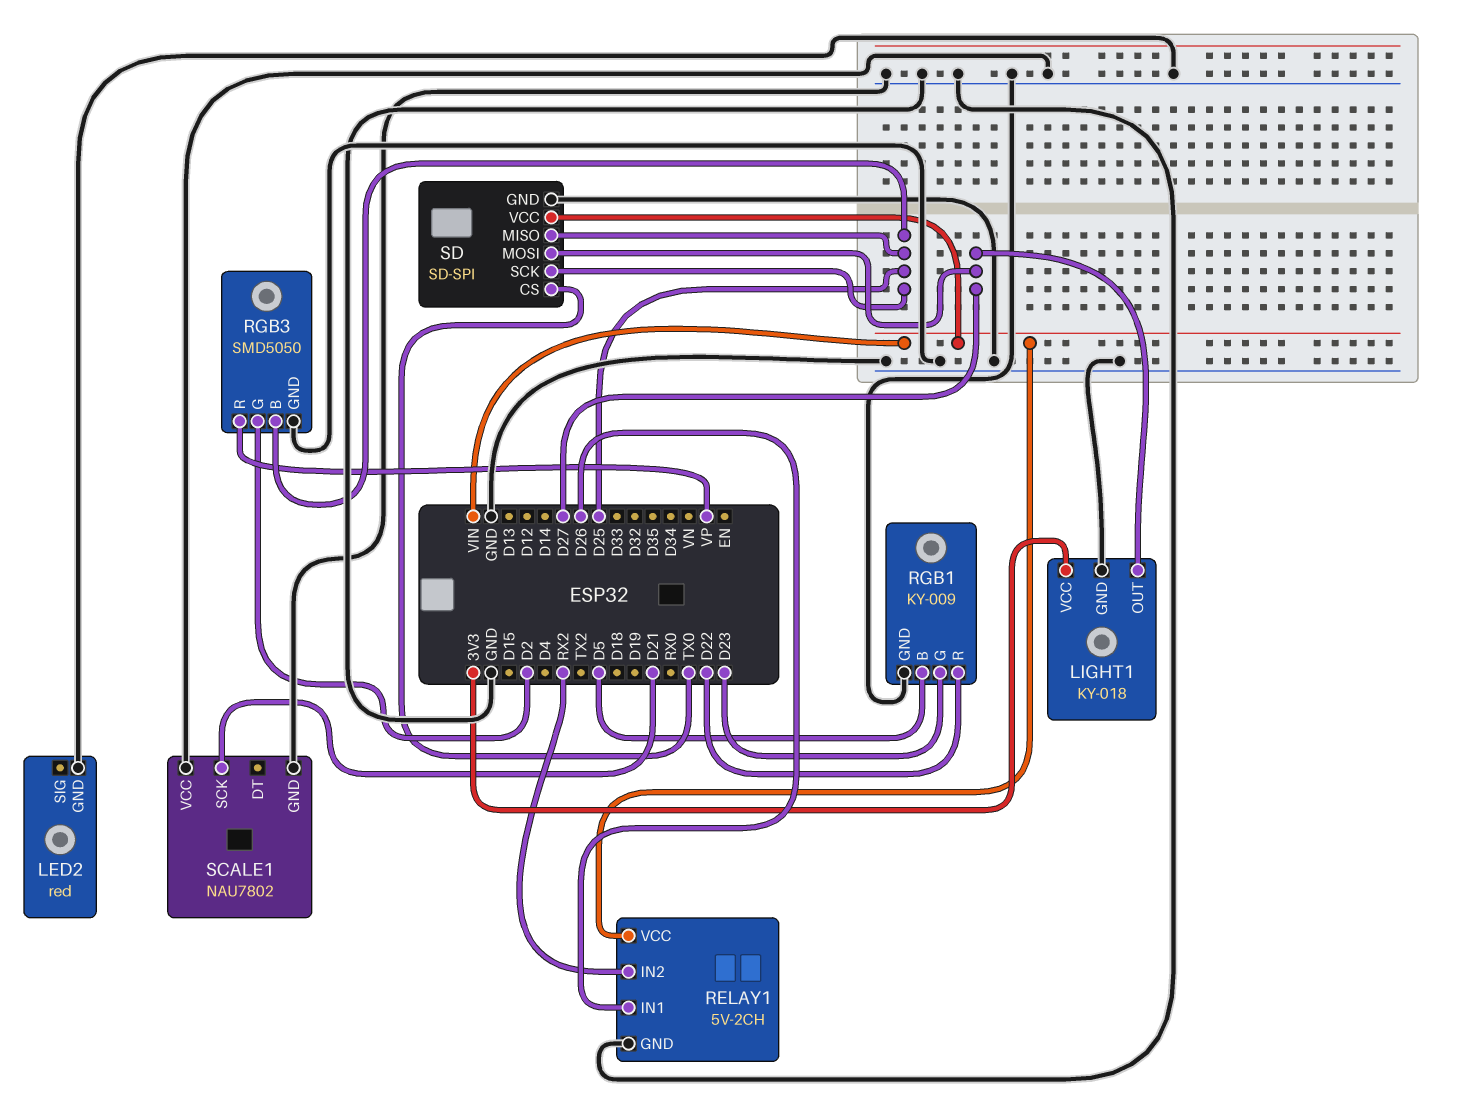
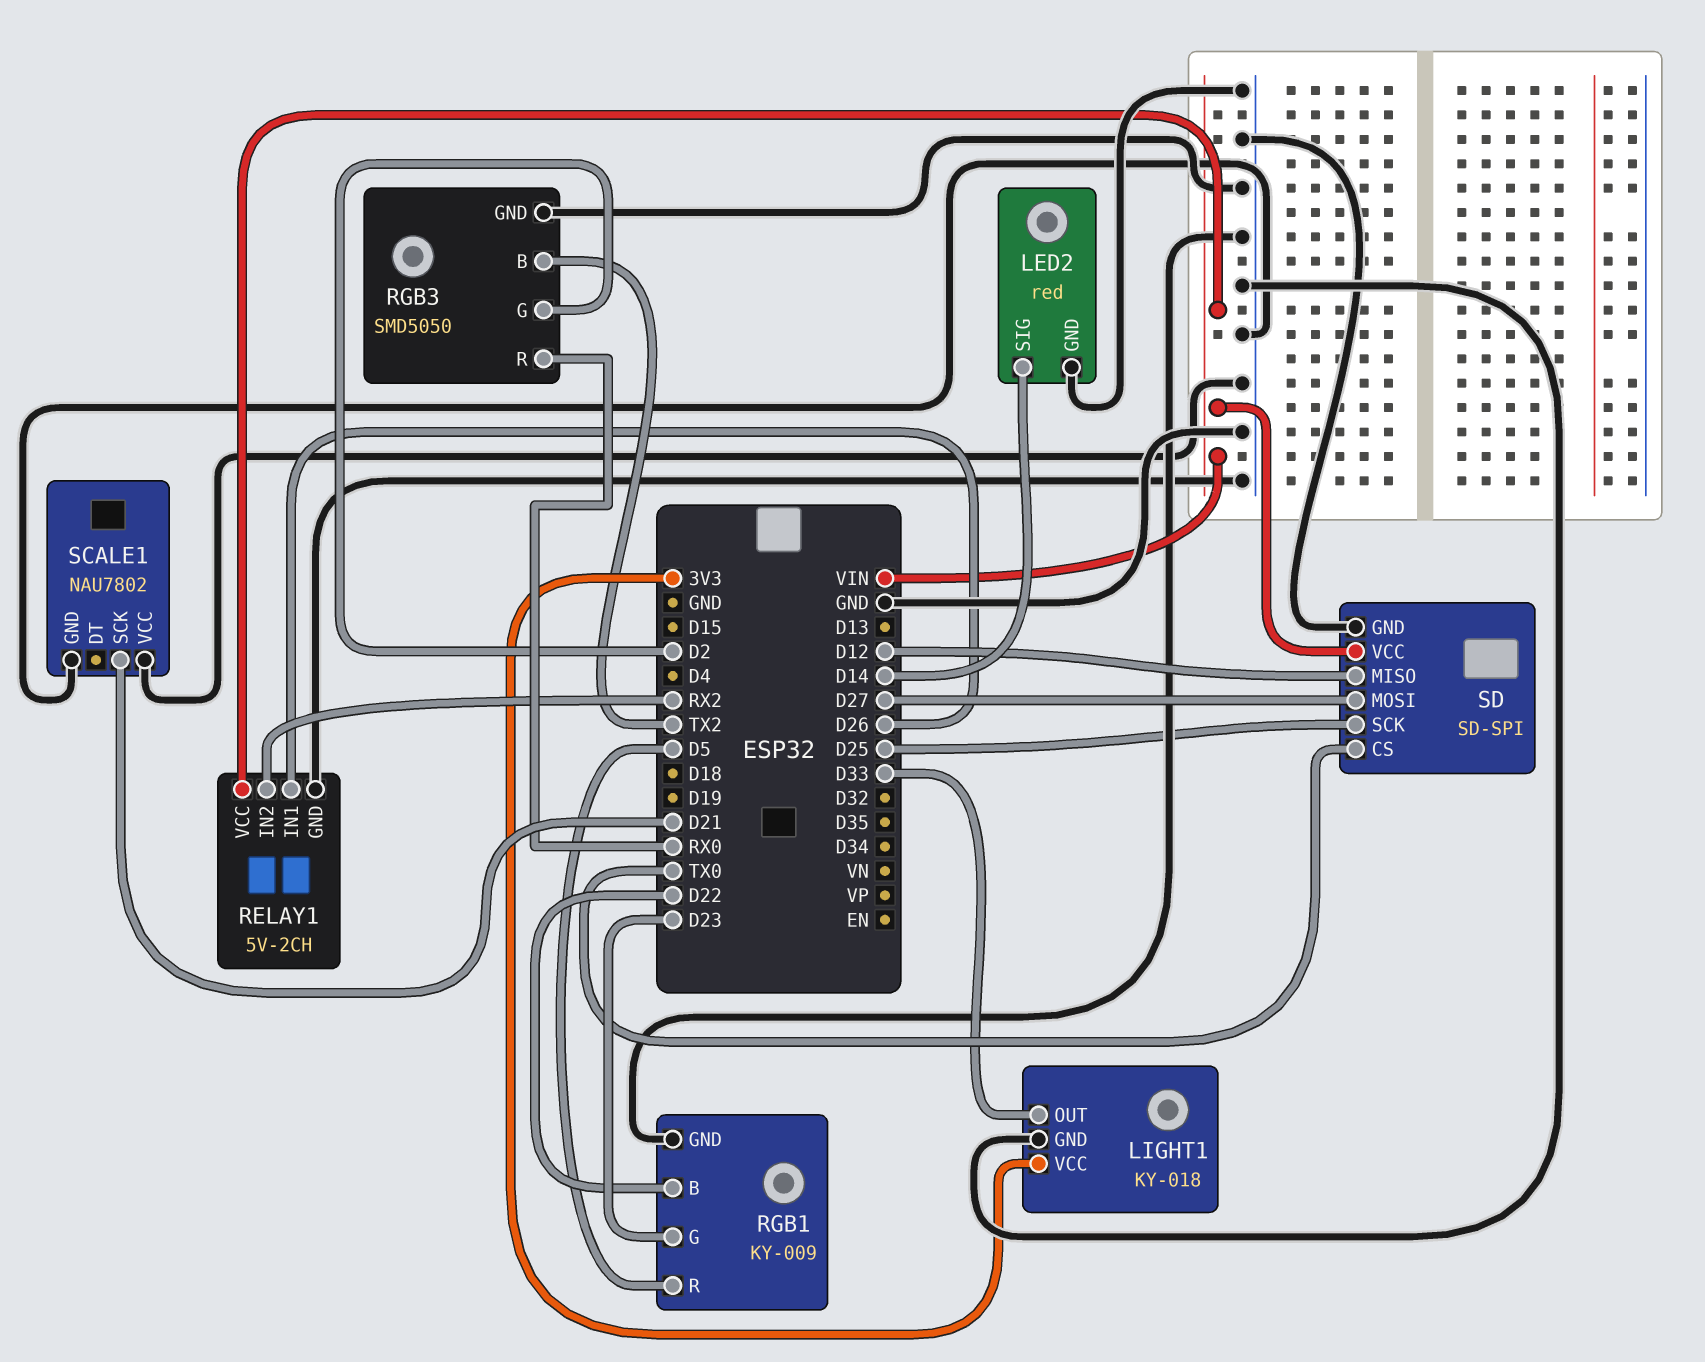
LED2 pin SIG: none -> D14
LIGHT1 pin OUT: D27 -> D33
RGB1 pin B: D5 -> D22
RGB1 pin R: D22 -> D5
RGB3 pin B: D25 -> TX2
RGB3 pin R: VP -> RX0
SD pin MISO: D25 -> D12

